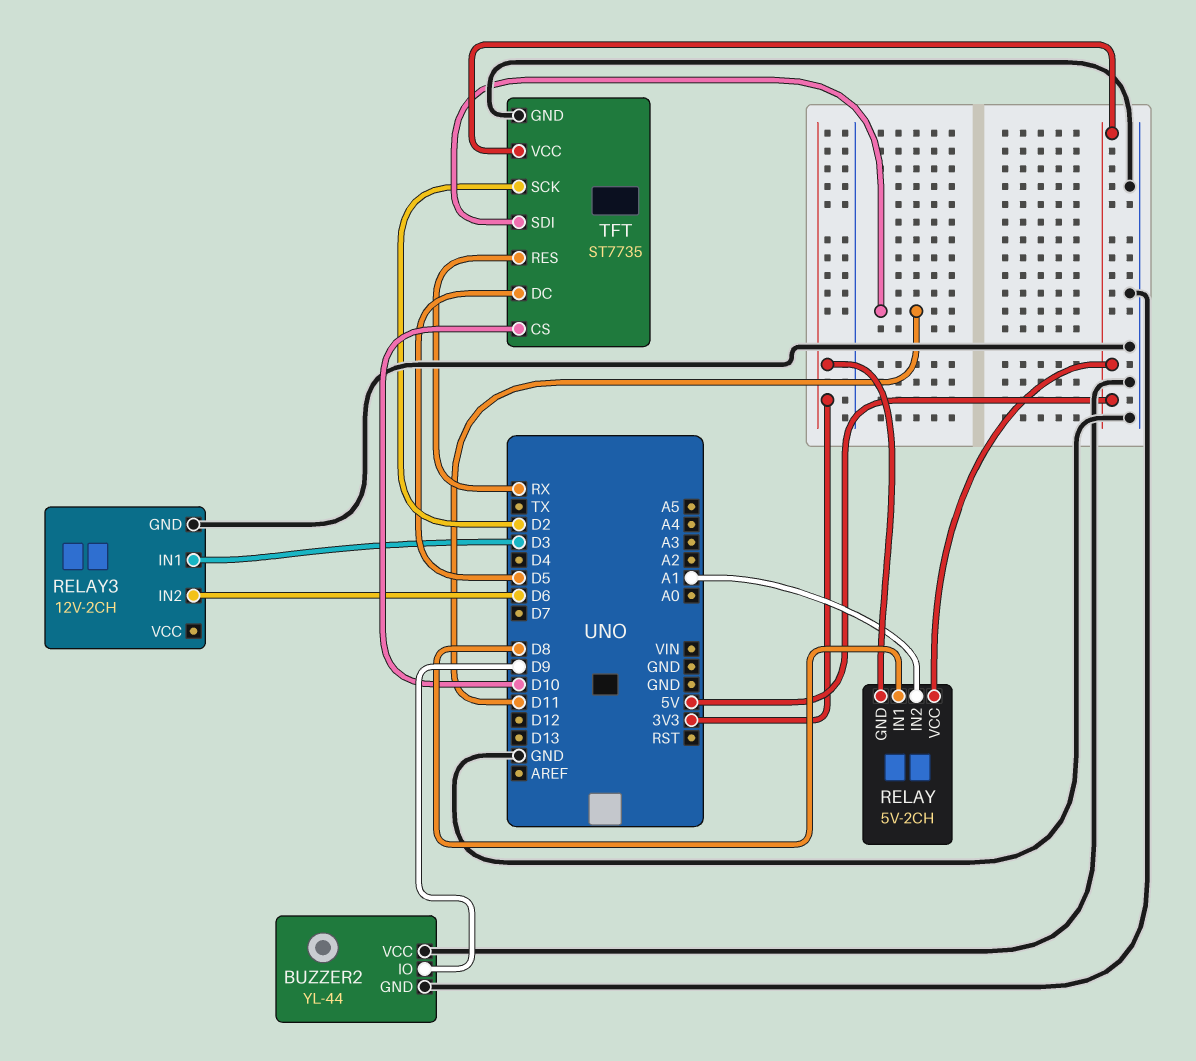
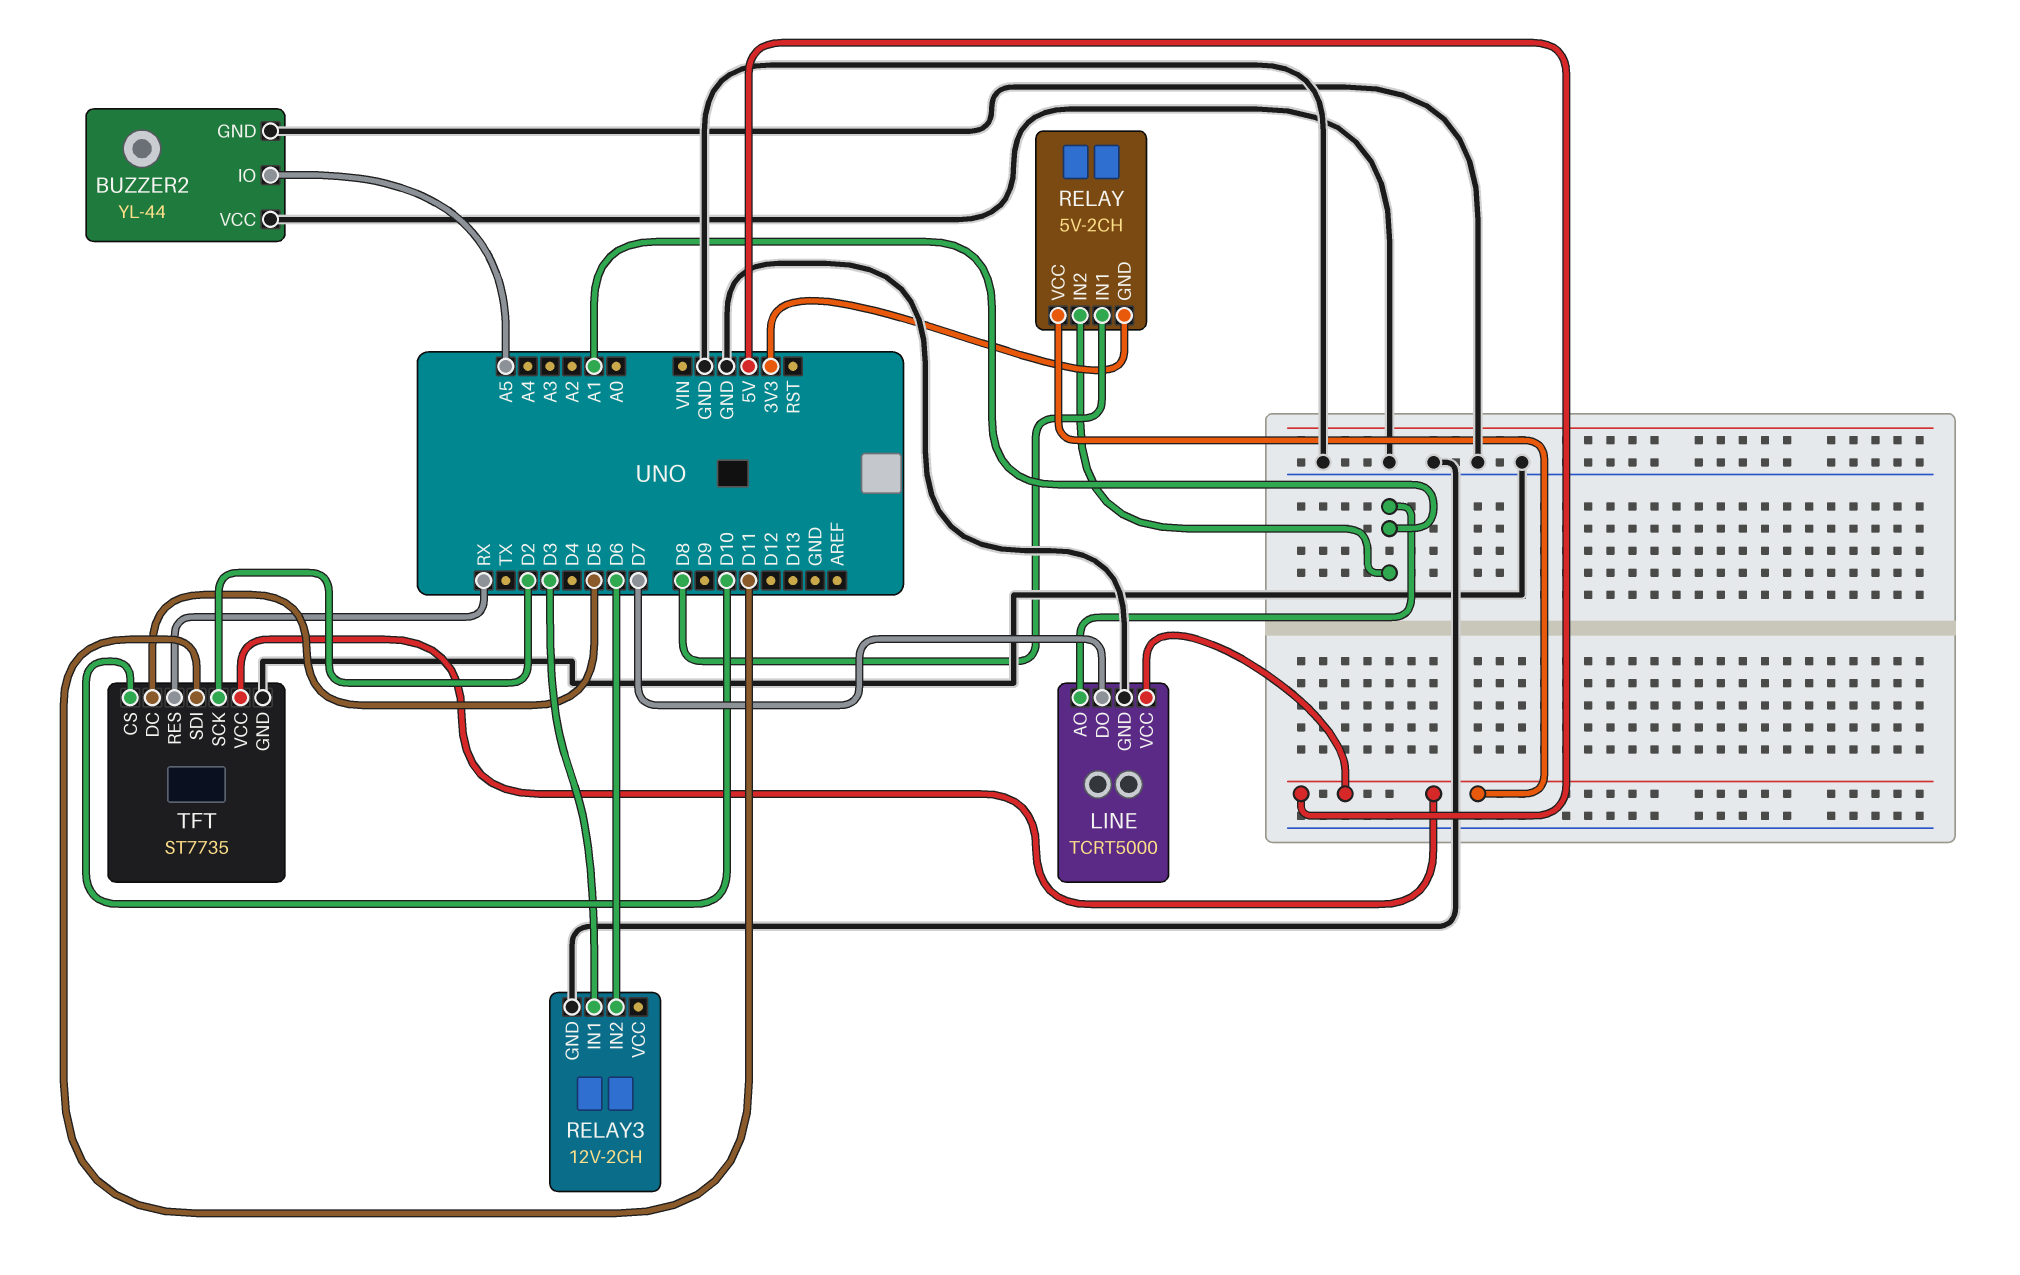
BUZZER2 pin IO: D9 -> A5
LINE: none -> TCRT5000
LINE pin AO: none -> A1
LINE pin DO: none -> D7
LINE pin GND: none -> GND
LINE pin VCC: none -> 5V

